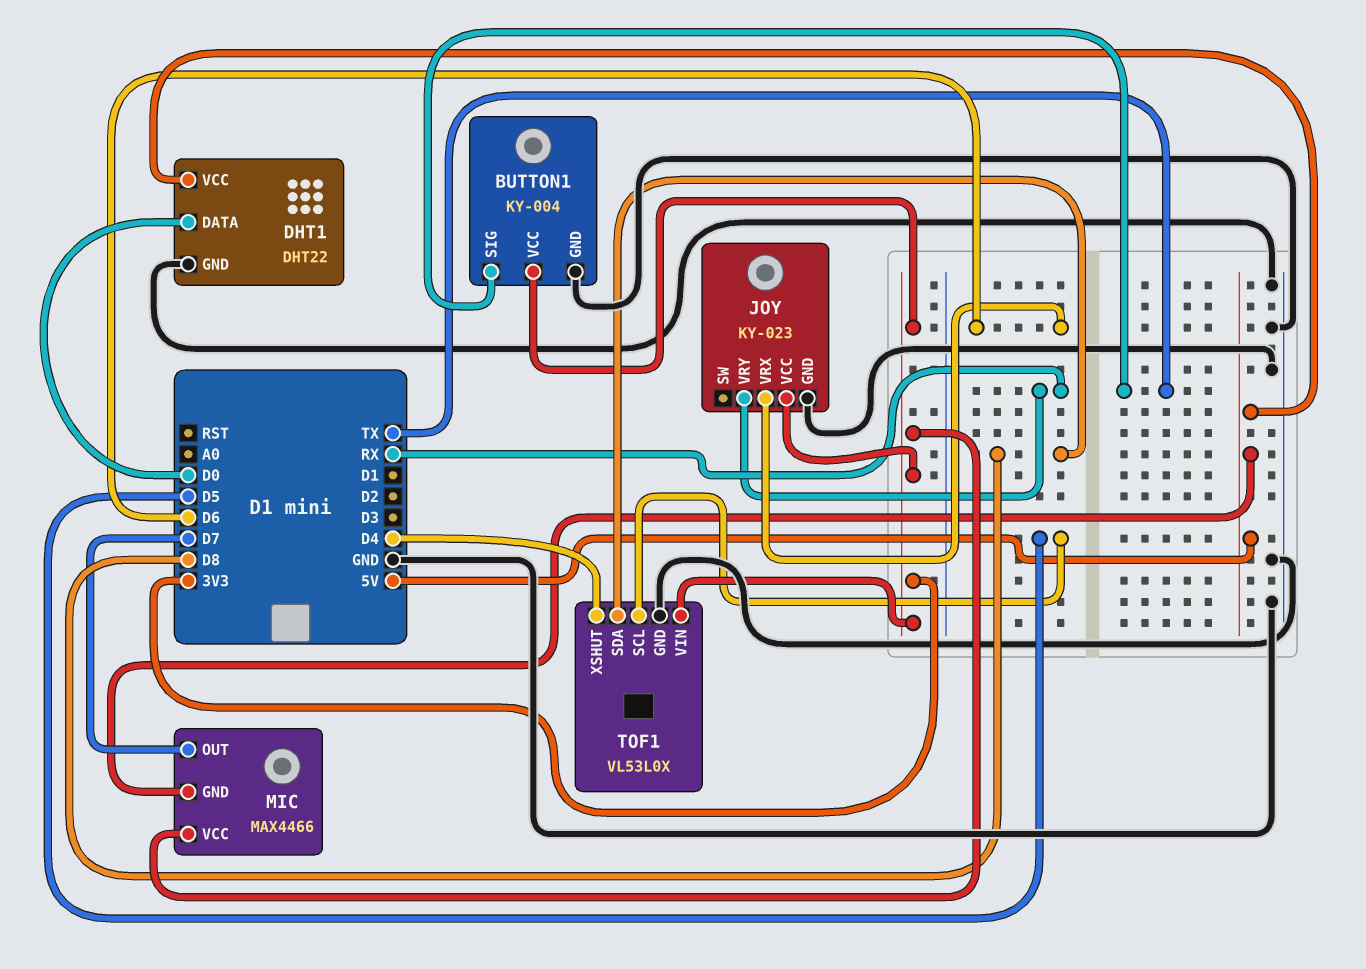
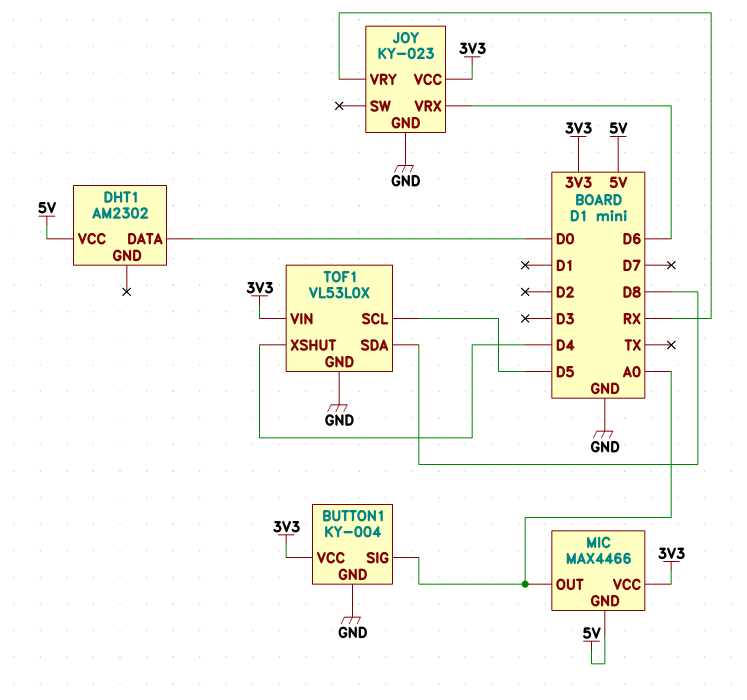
BUTTON1 pin SIG: TX -> A0
DHT1: DHT22 -> AM2302
DHT1 pin GND: GND -> none
MIC pin OUT: D7 -> A0

